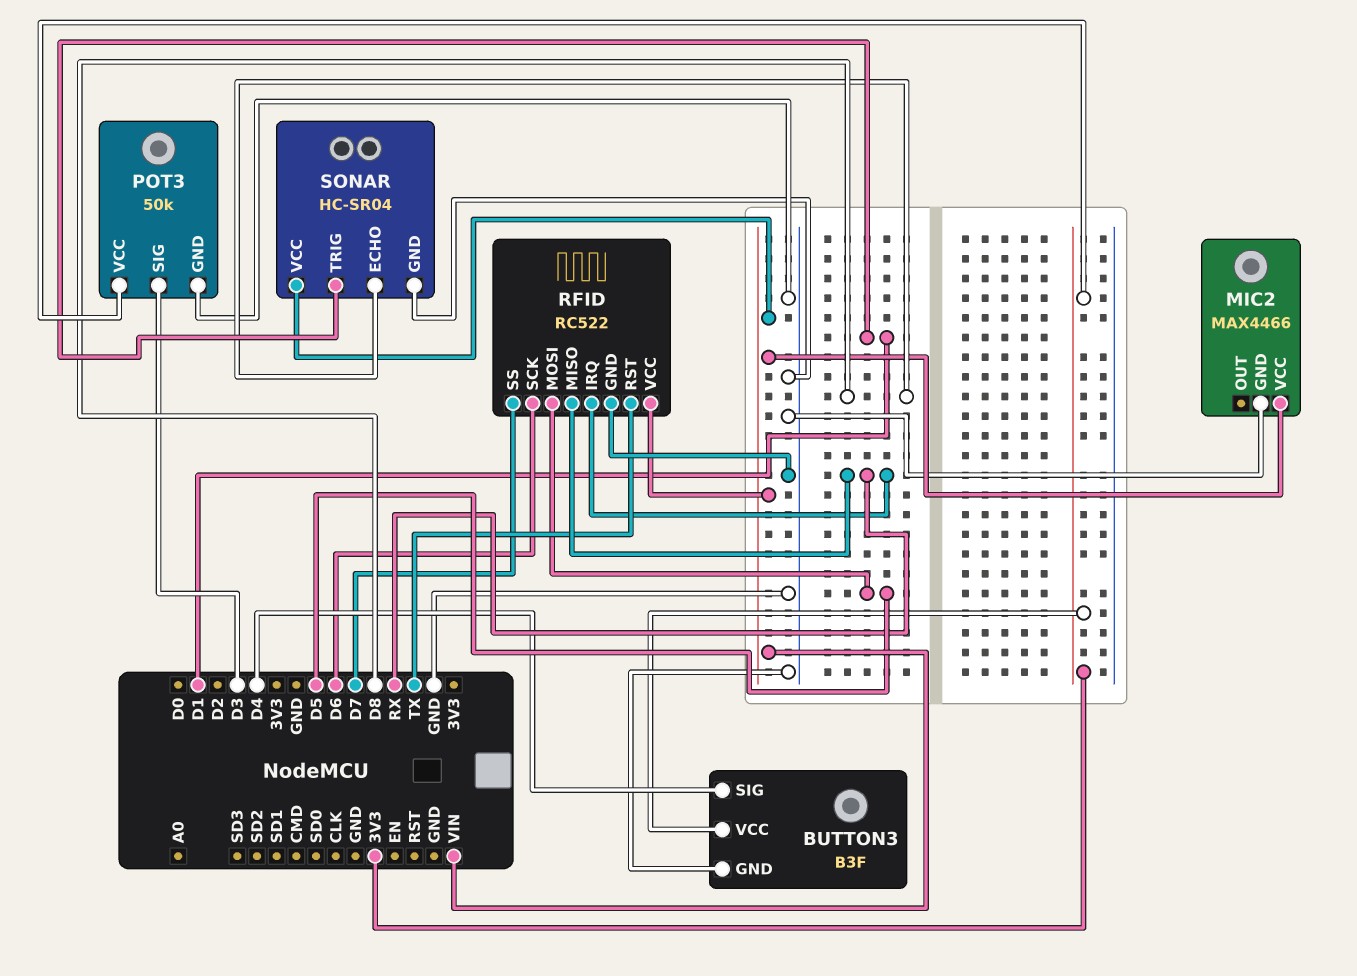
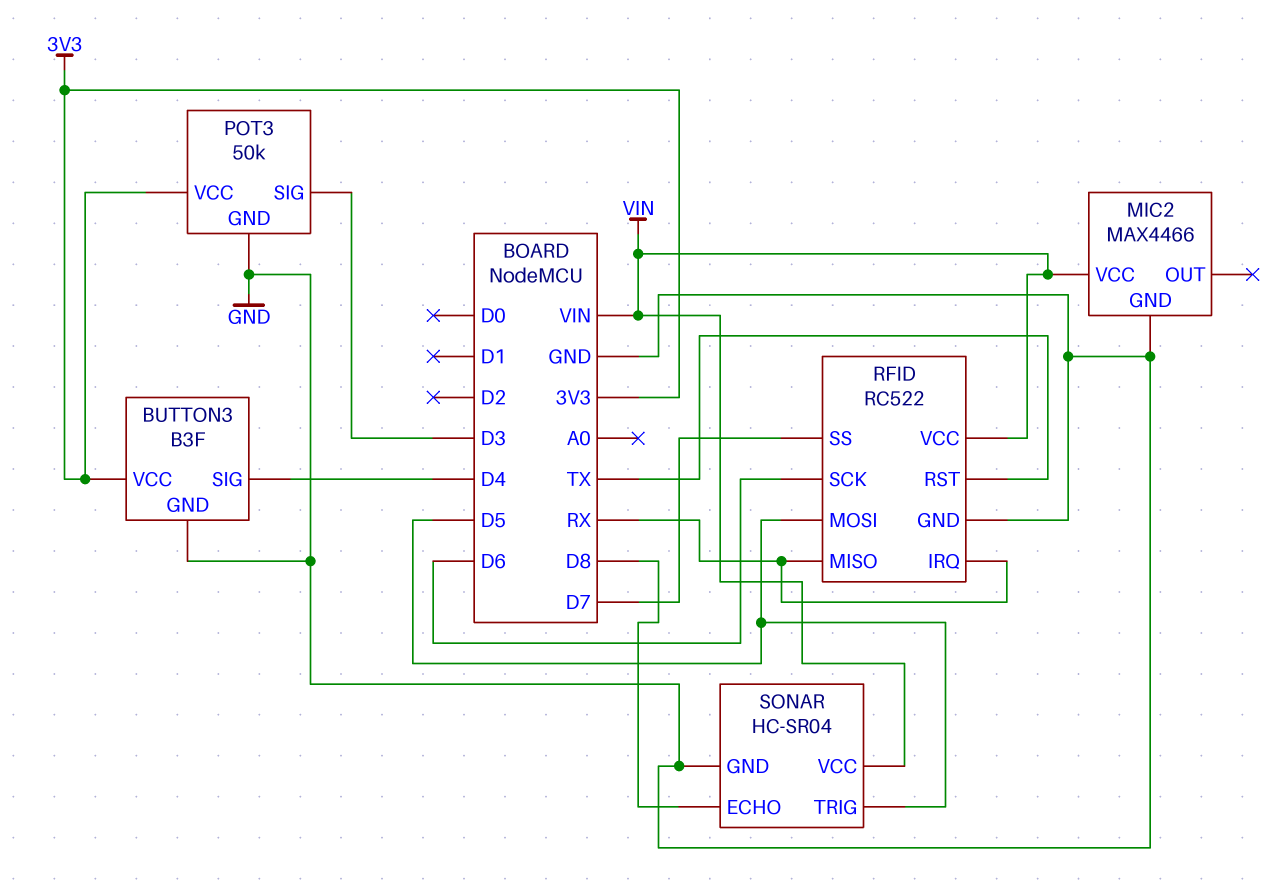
SONAR pin TRIG: D1 -> D5

